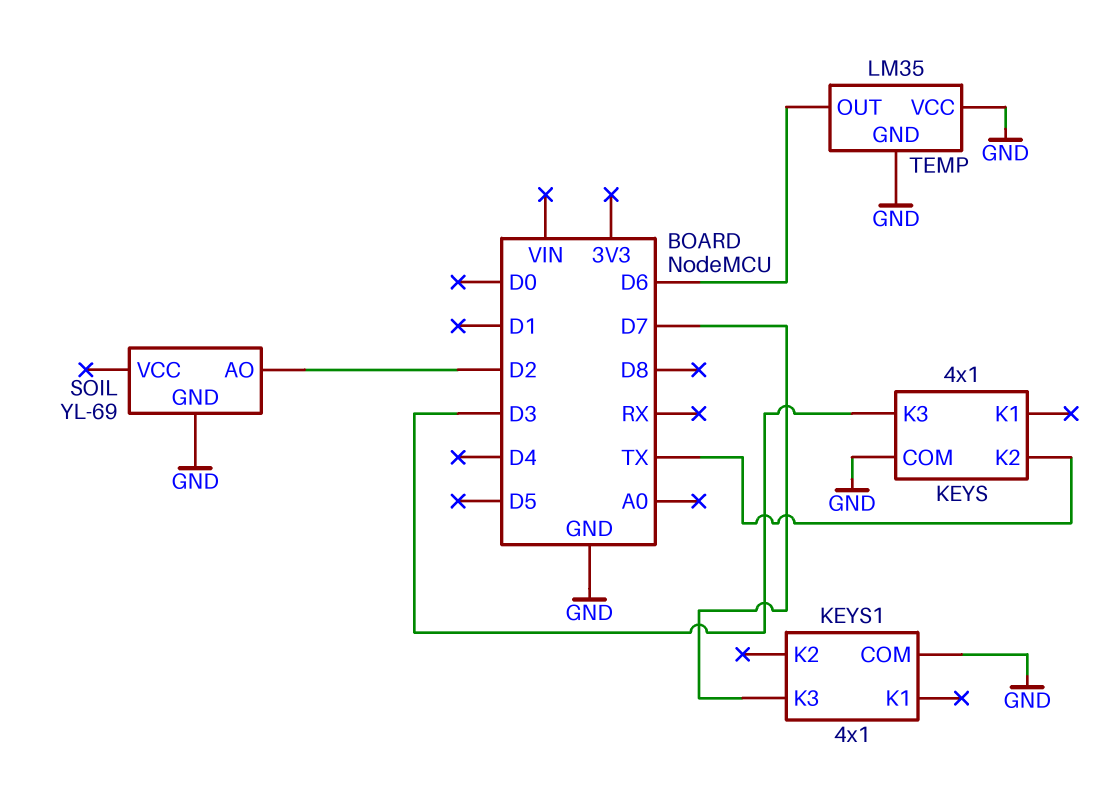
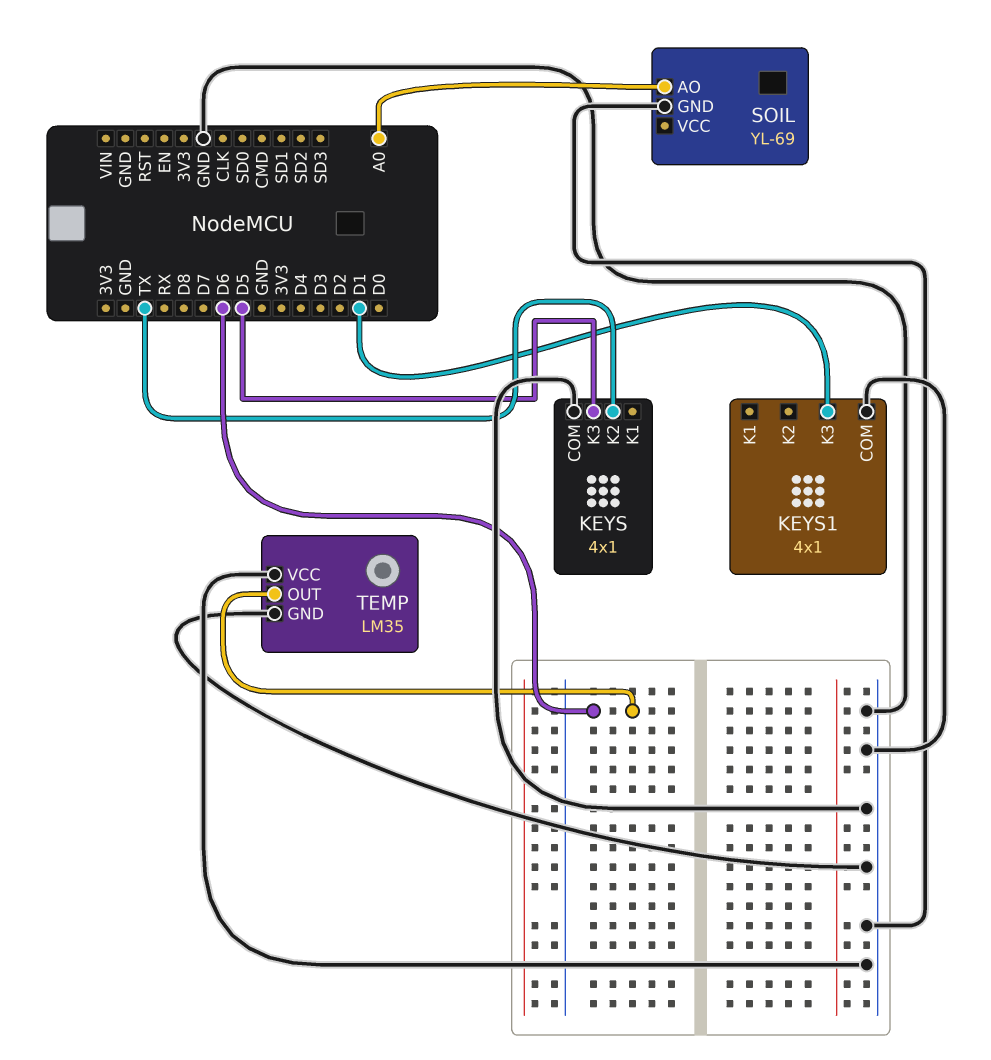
KEYS pin K3: D3 -> D5
KEYS1 pin K3: D7 -> D1
SOIL pin AO: D2 -> A0

